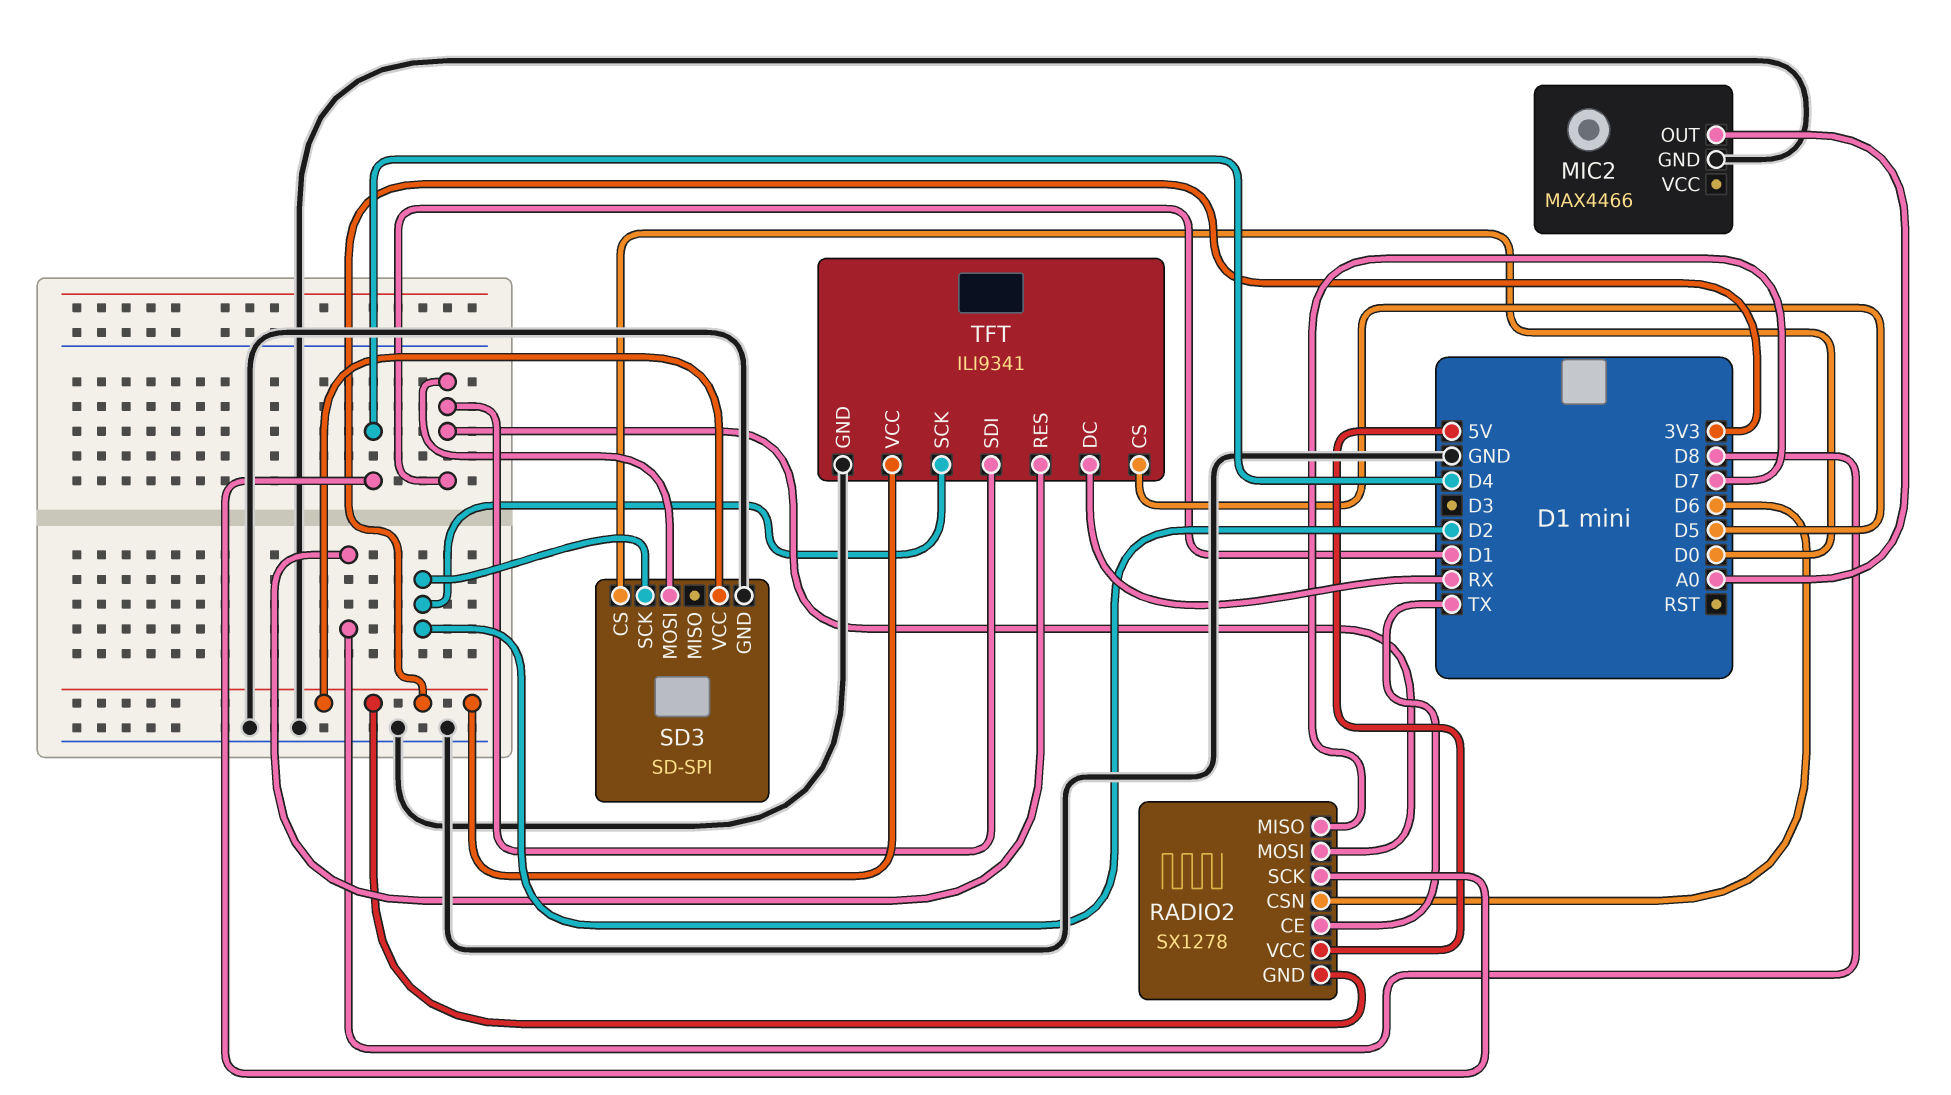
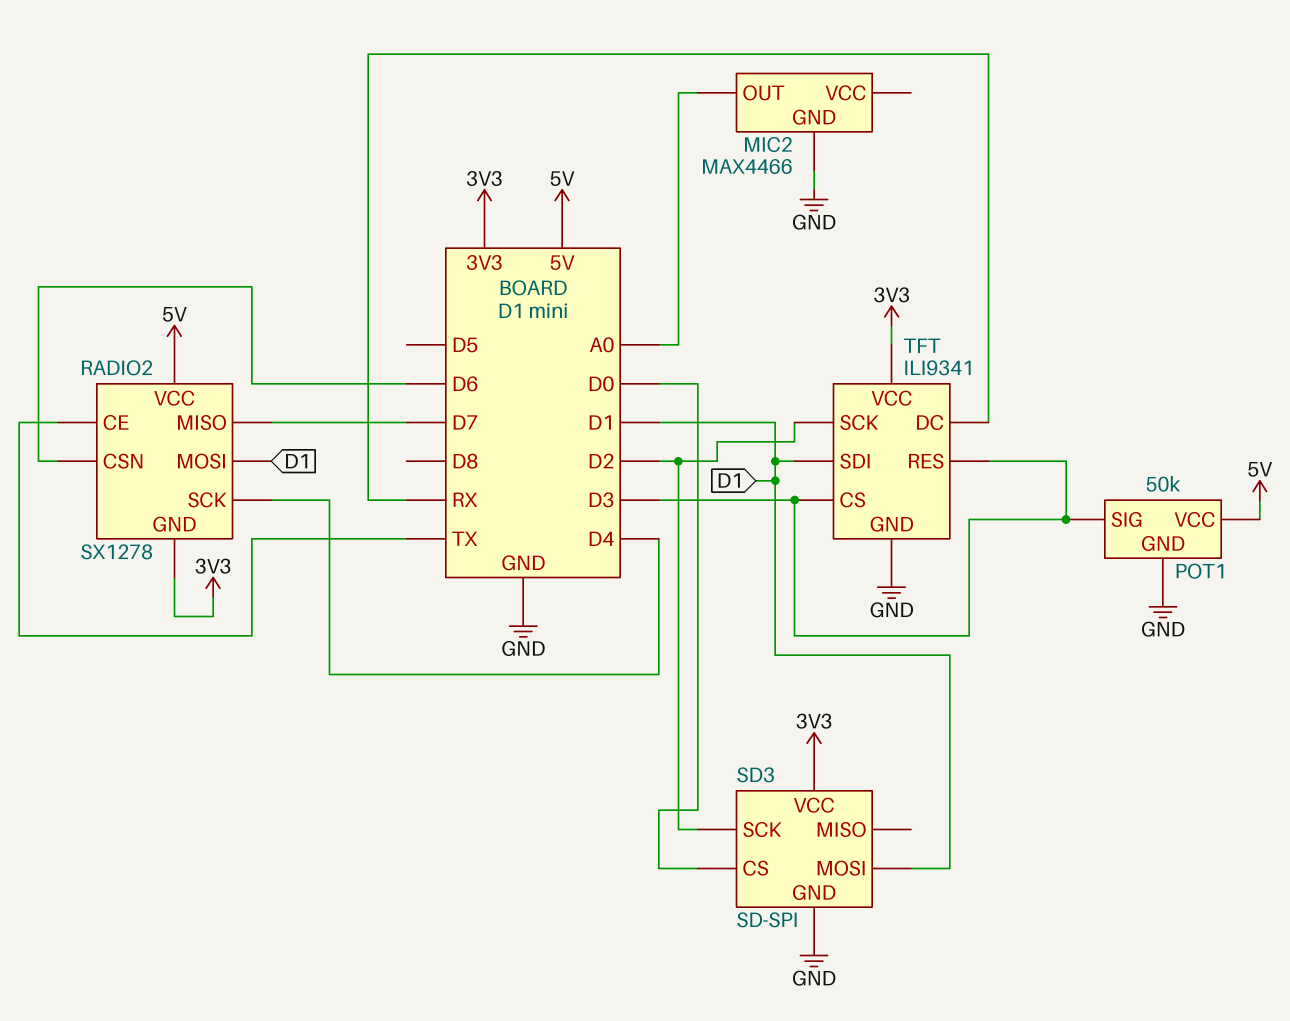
POT1: none -> 50k
POT1 pin GND: none -> GND
POT1 pin SIG: none -> D3
POT1 pin VCC: none -> 5V
TFT pin CS: D5 -> D3
TFT pin RES: D8 -> D3

